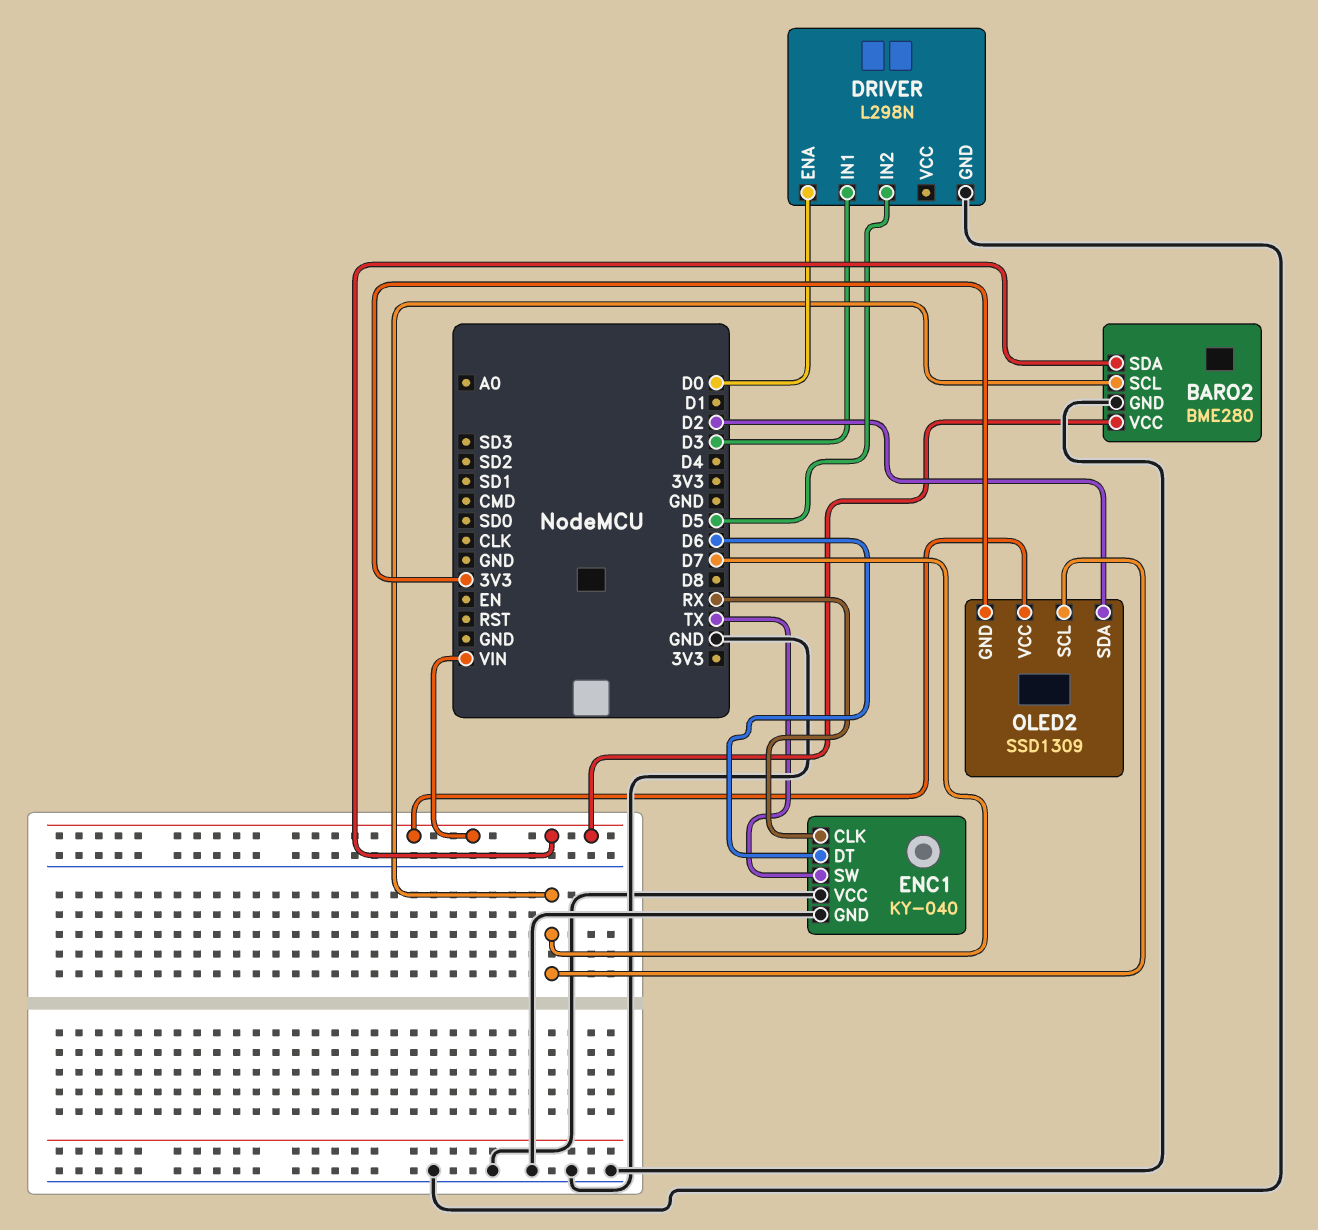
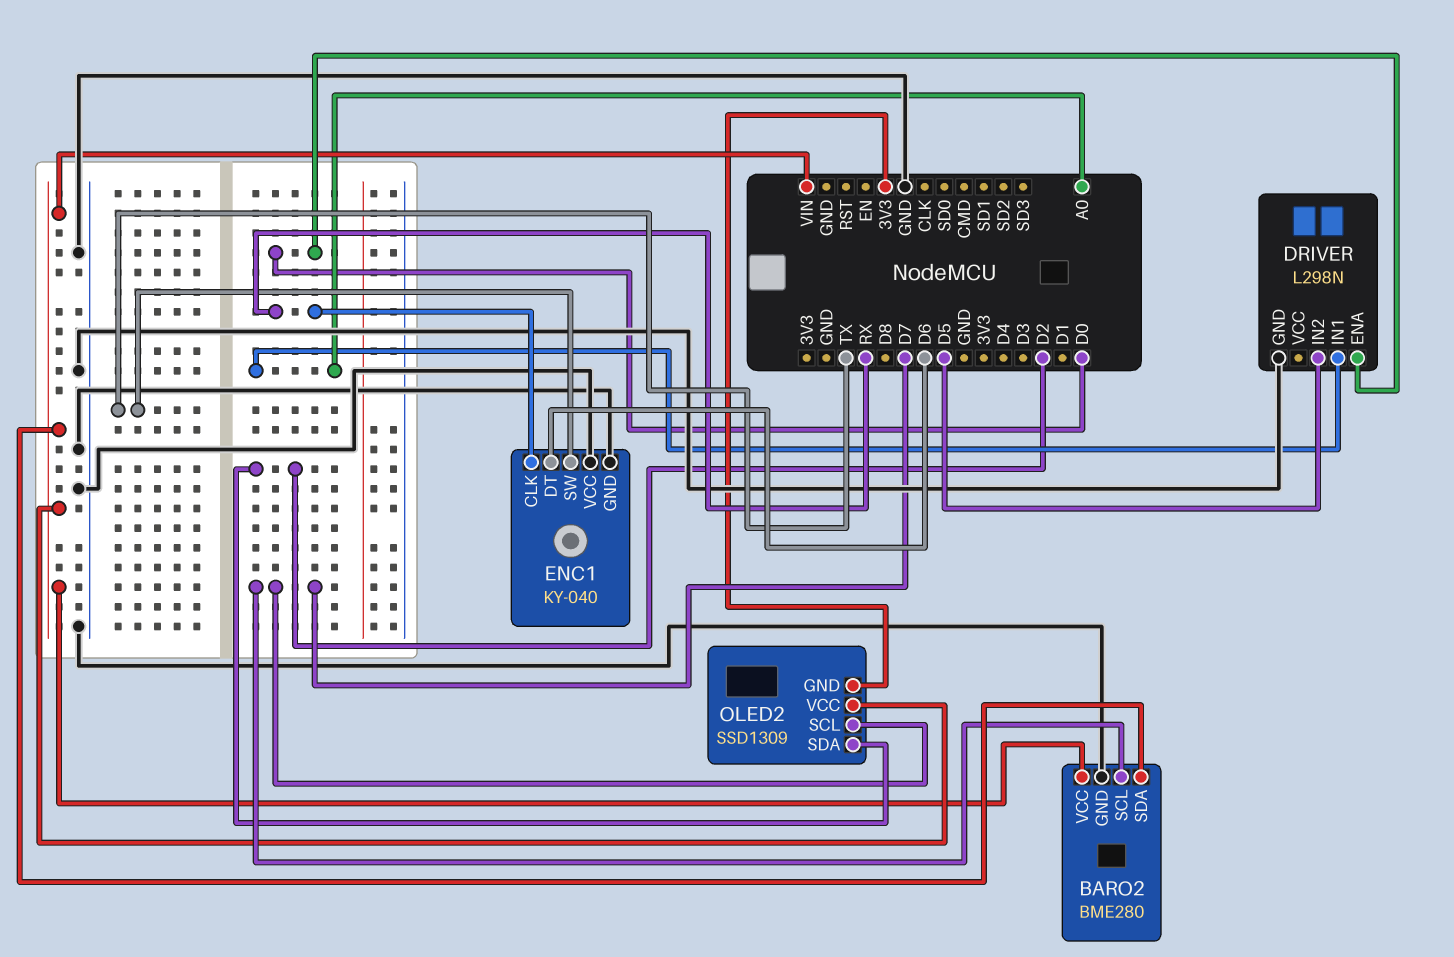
DRIVER pin IN1: D3 -> A0

